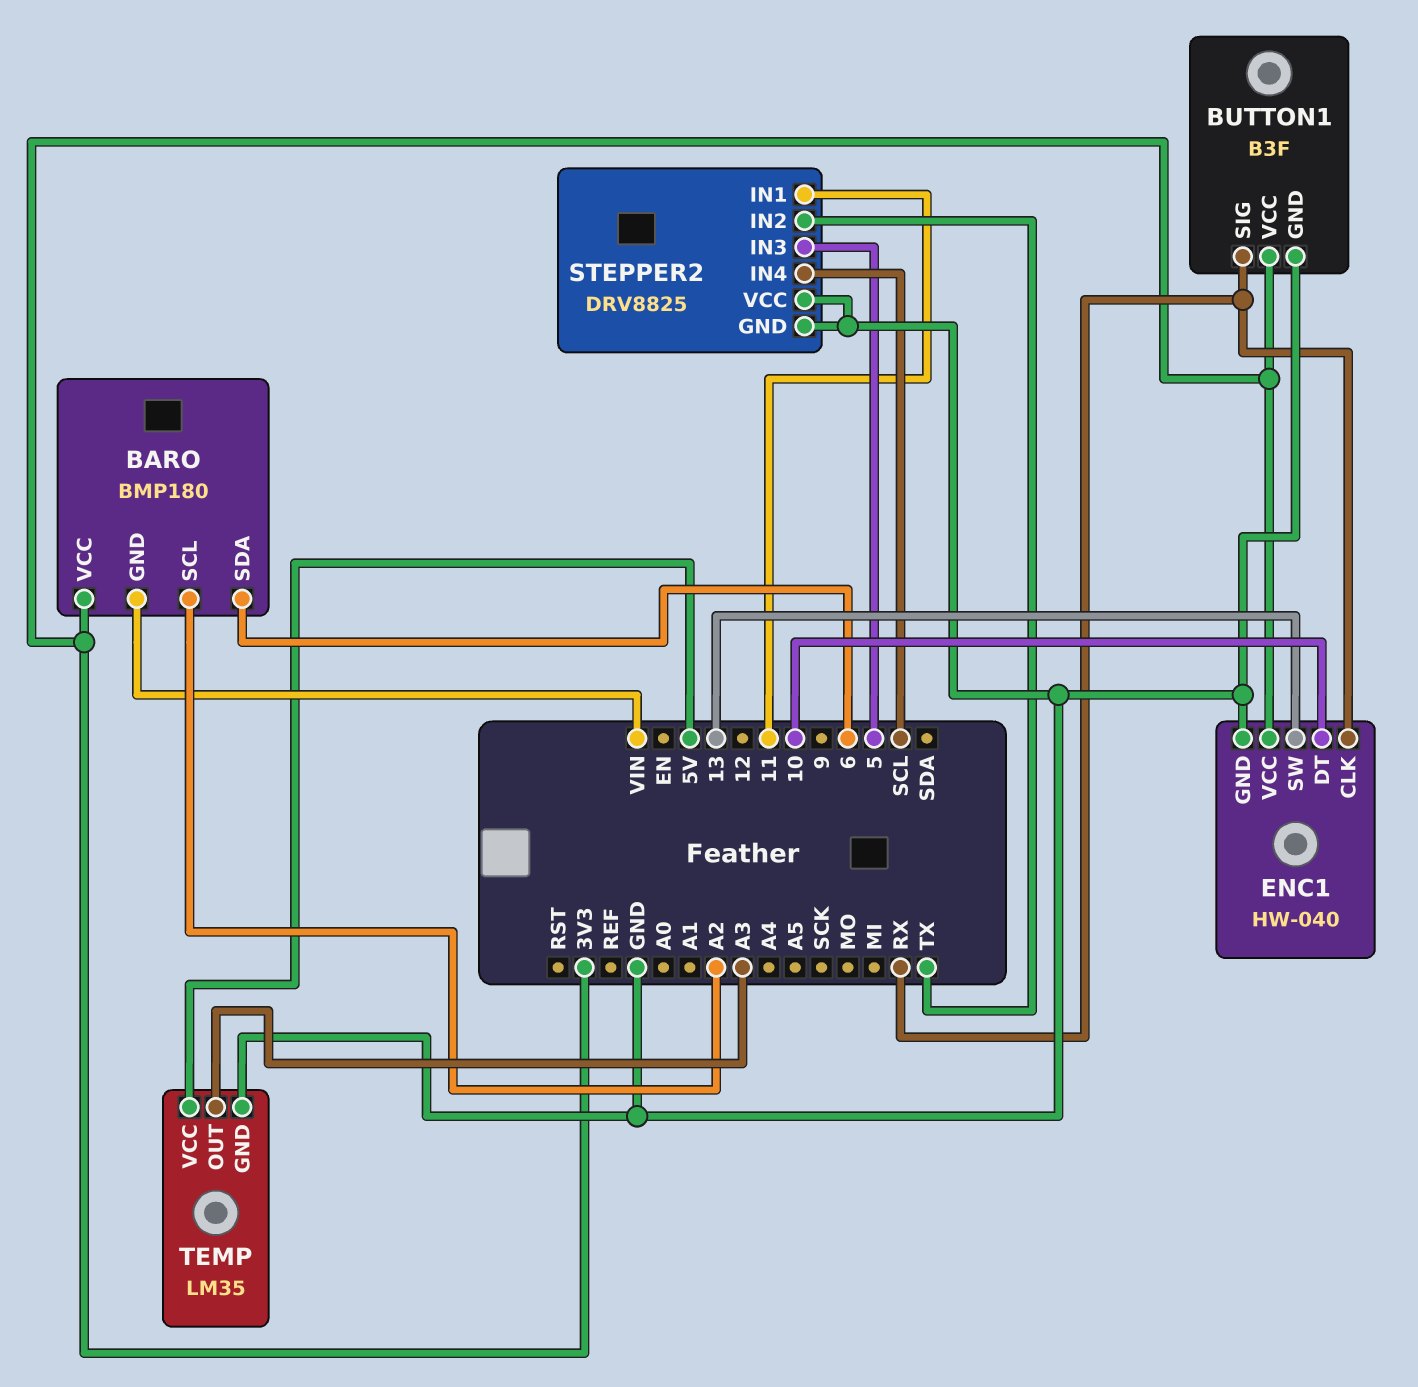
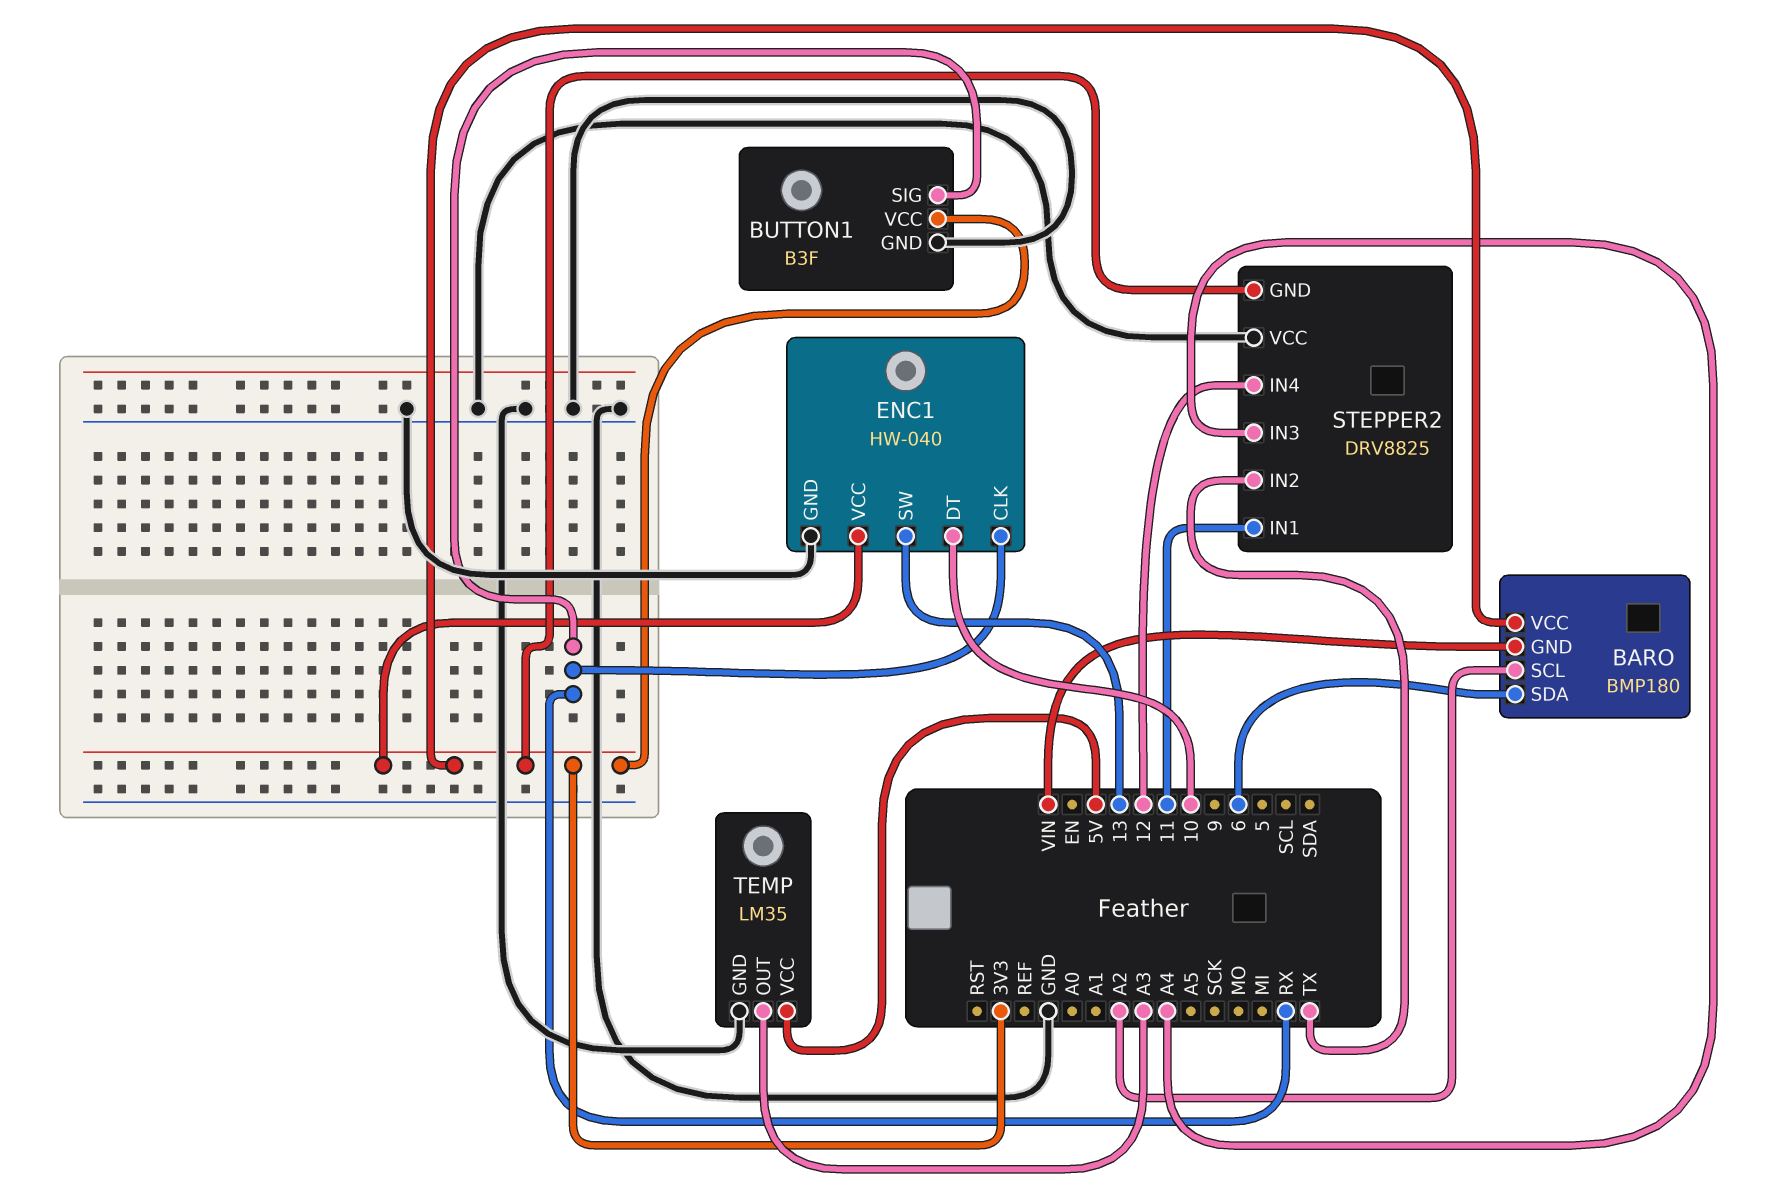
STEPPER2 pin GND: GND -> 3V3
STEPPER2 pin IN3: 5 -> A4
STEPPER2 pin IN4: SCL -> 12

